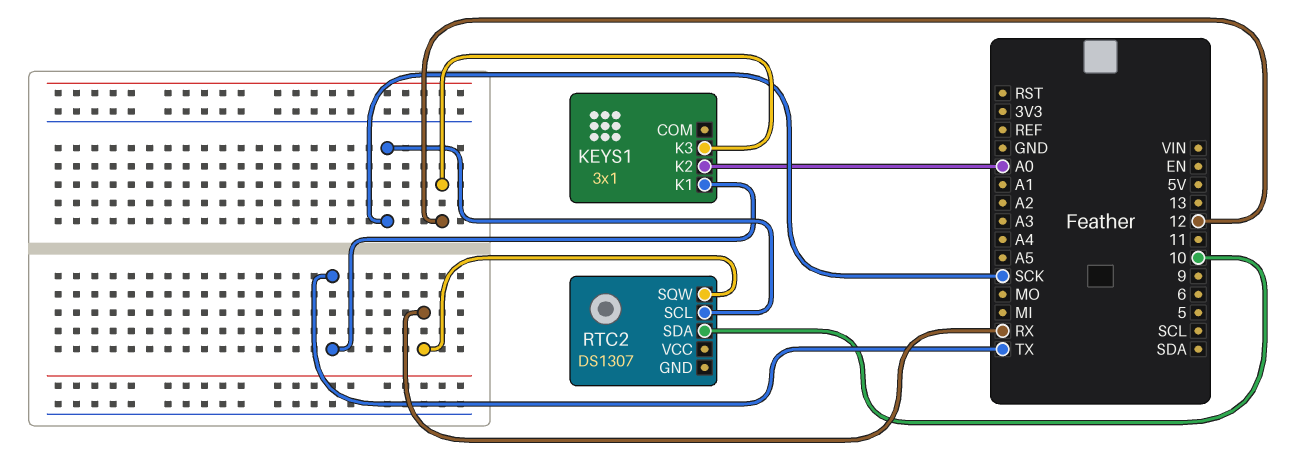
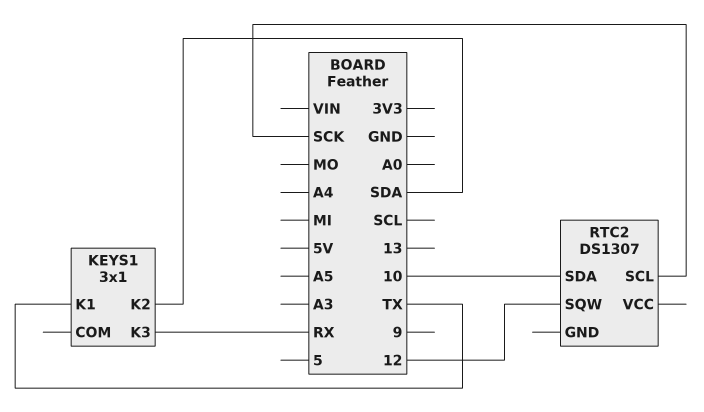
KEYS1 pin K2: A0 -> SDA
KEYS1 pin K3: 12 -> RX
RTC2 pin SQW: RX -> 12

